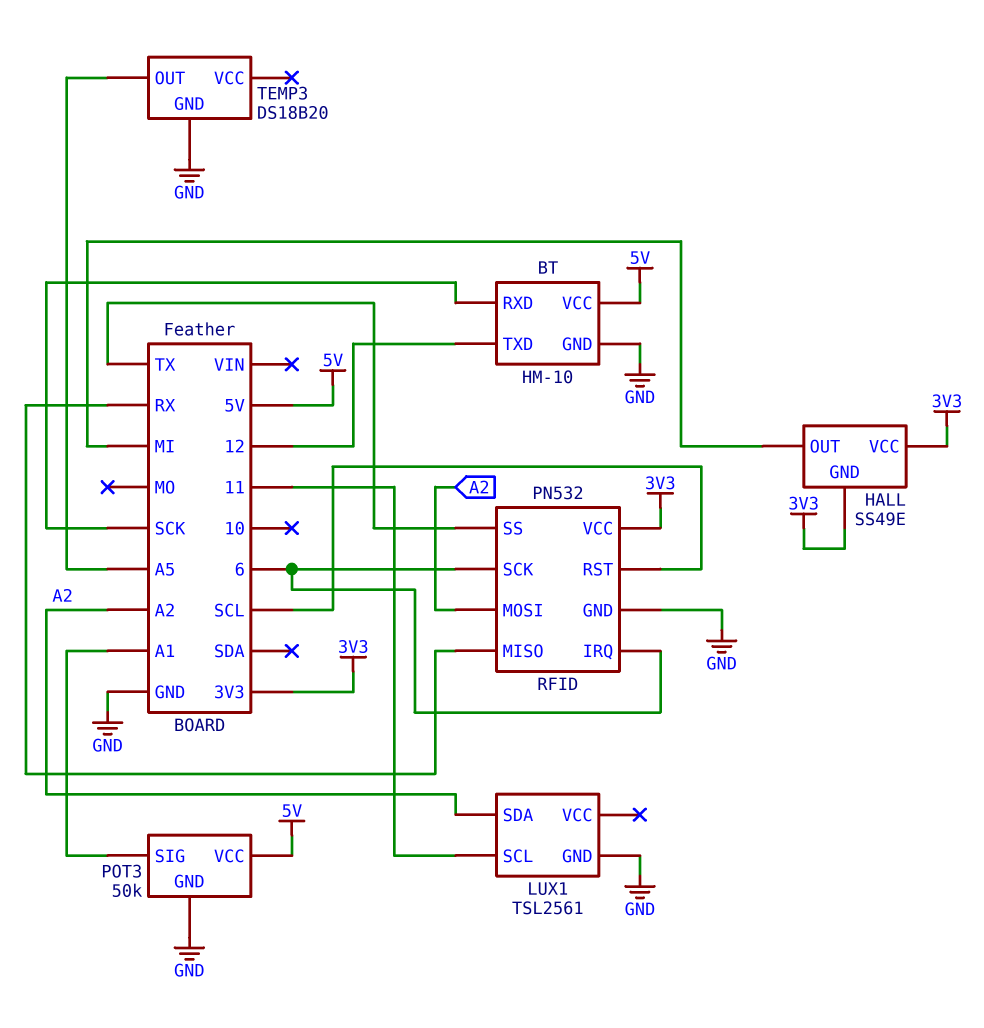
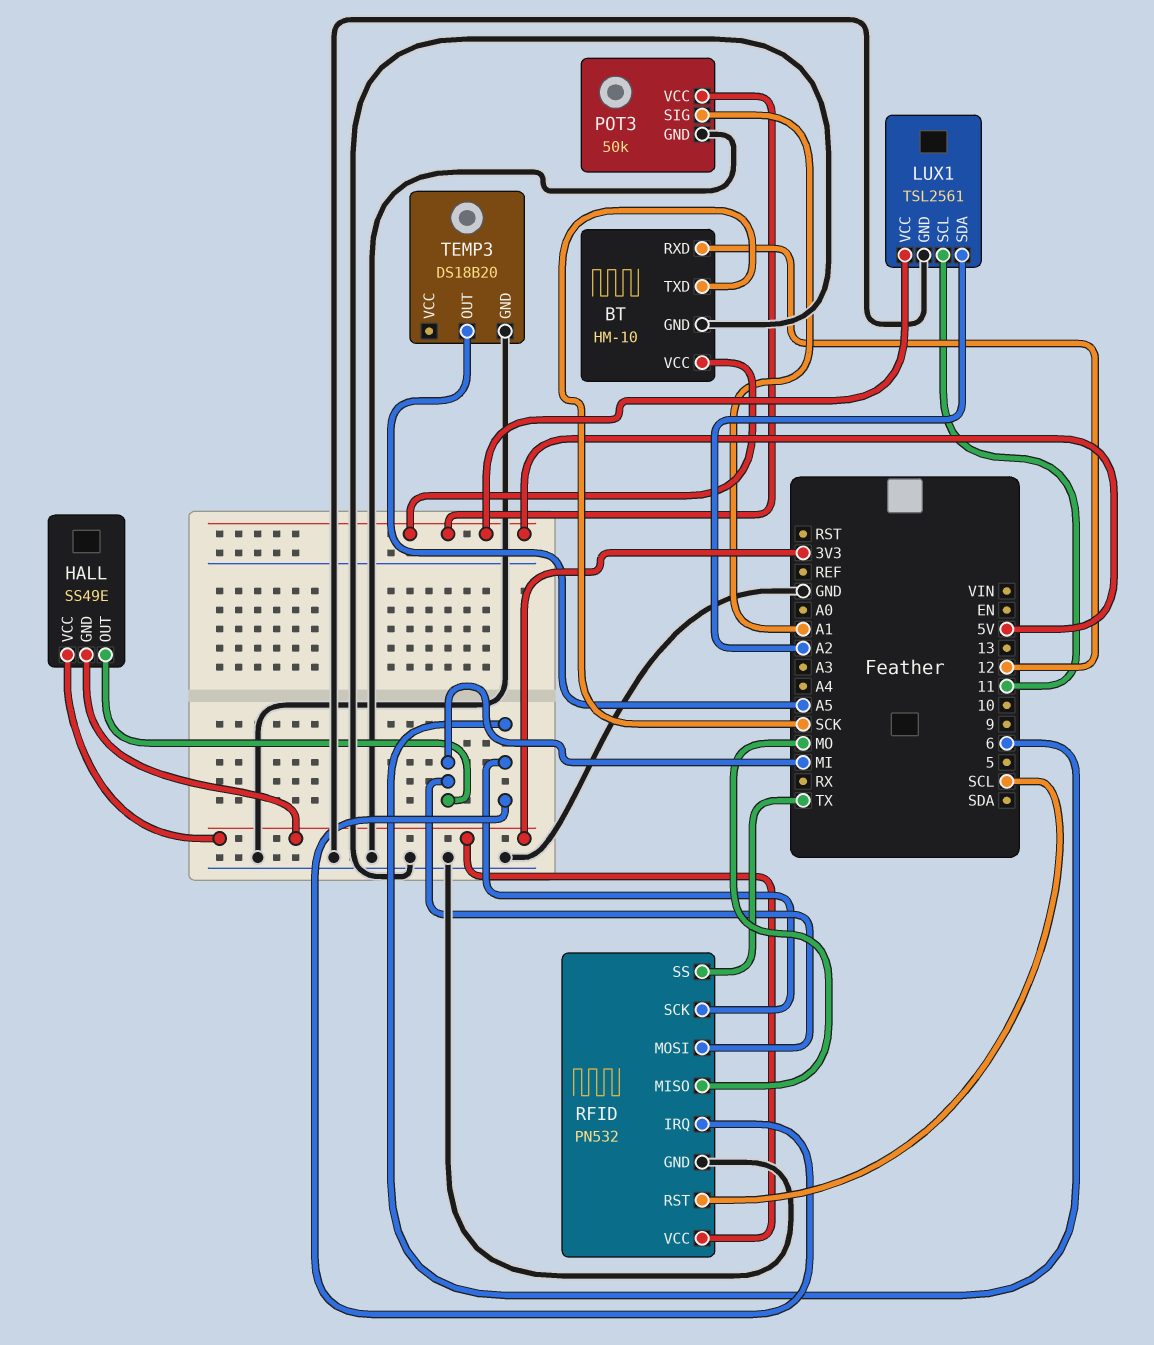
BT pin RXD: SCK -> 12
BT pin TXD: 12 -> SCK
LUX1 pin VCC: none -> 5V
RFID pin MISO: RX -> MO
RFID pin MOSI: A2 -> MI

